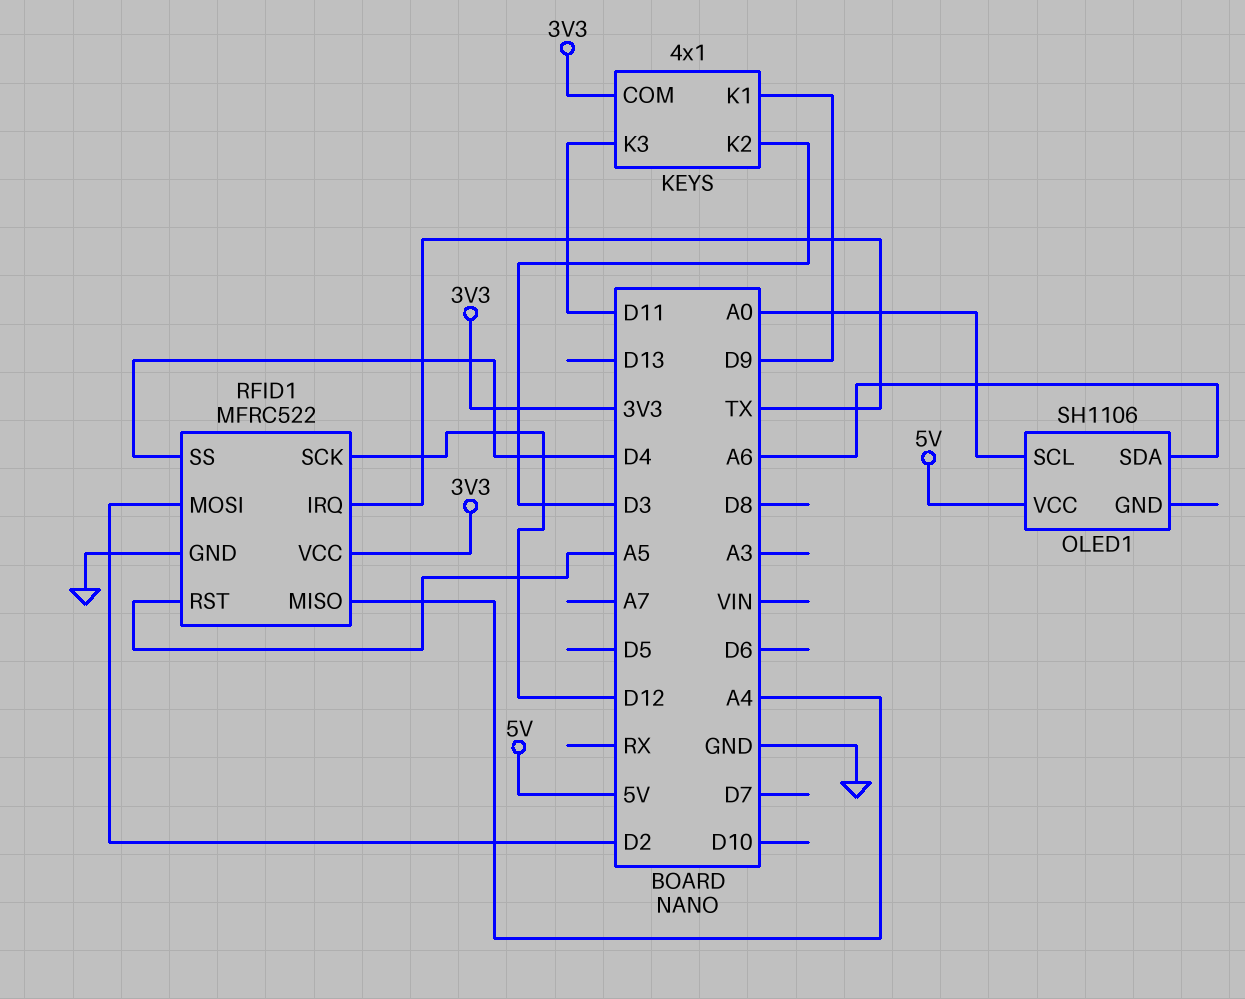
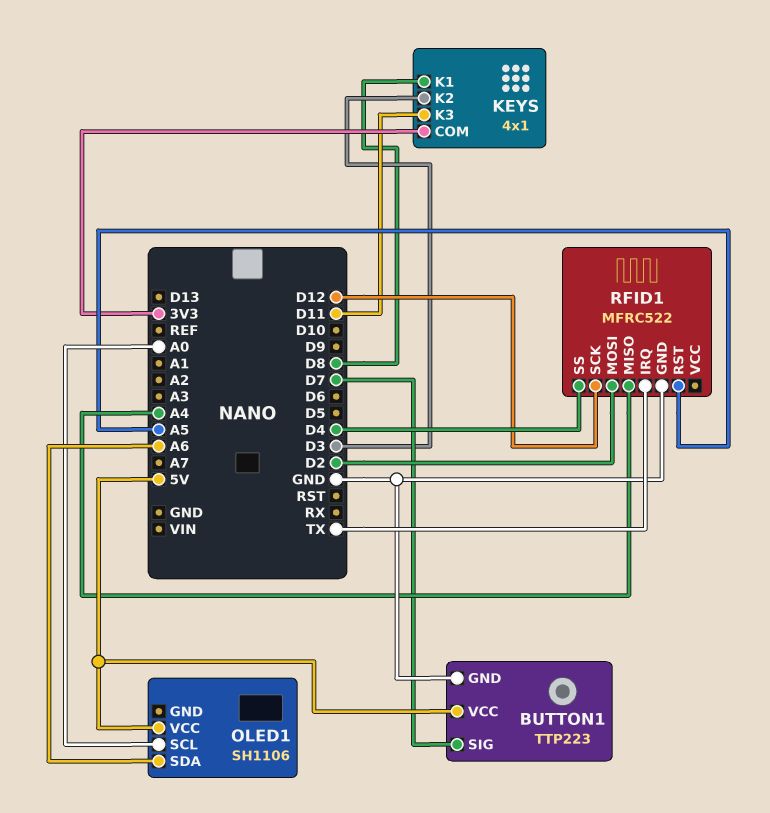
BUTTON1: none -> TTP223
BUTTON1 pin GND: none -> GND
BUTTON1 pin SIG: none -> D7
BUTTON1 pin VCC: none -> 5V
KEYS pin K1: D9 -> D8
RFID1 pin VCC: 3V3 -> none

